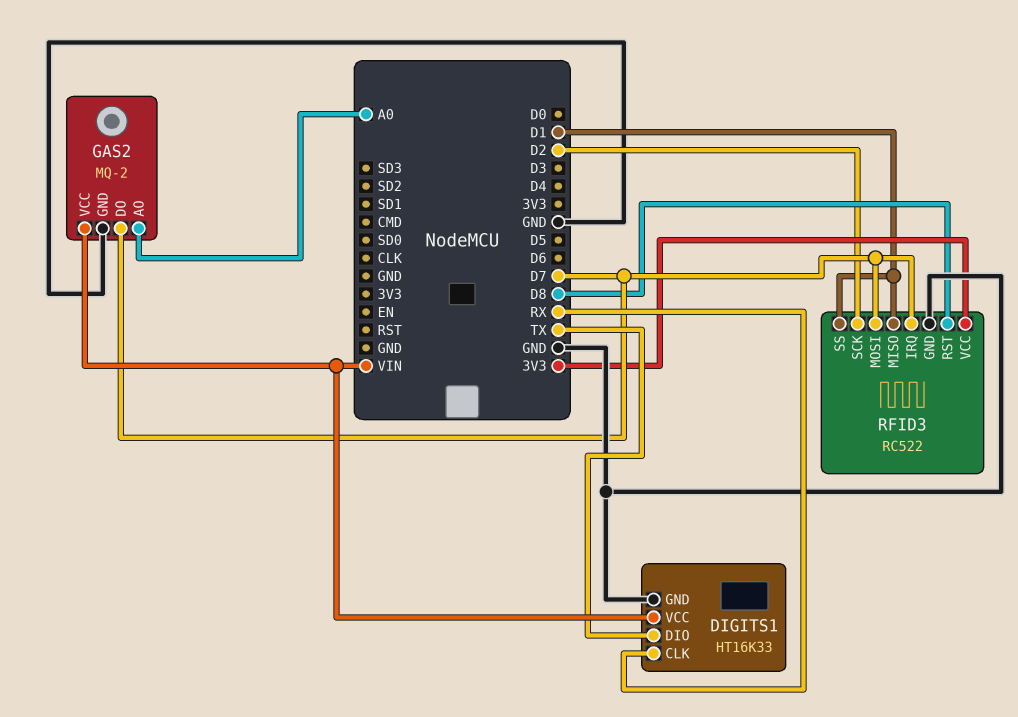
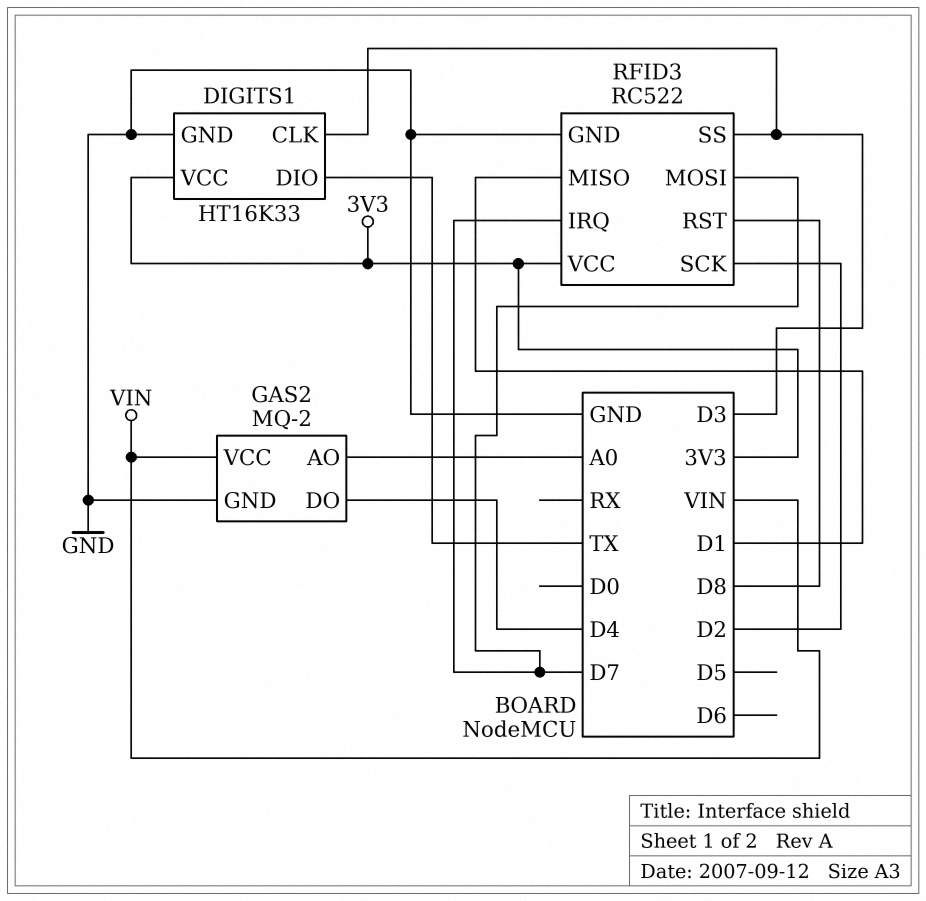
DIGITS1 pin CLK: RX -> D3
DIGITS1 pin VCC: VIN -> 3V3
GAS2 pin DO: D7 -> D4
RFID3 pin SS: D1 -> D3

